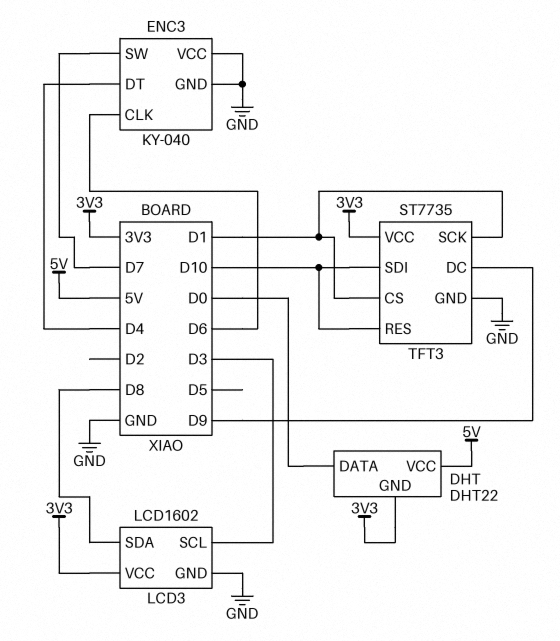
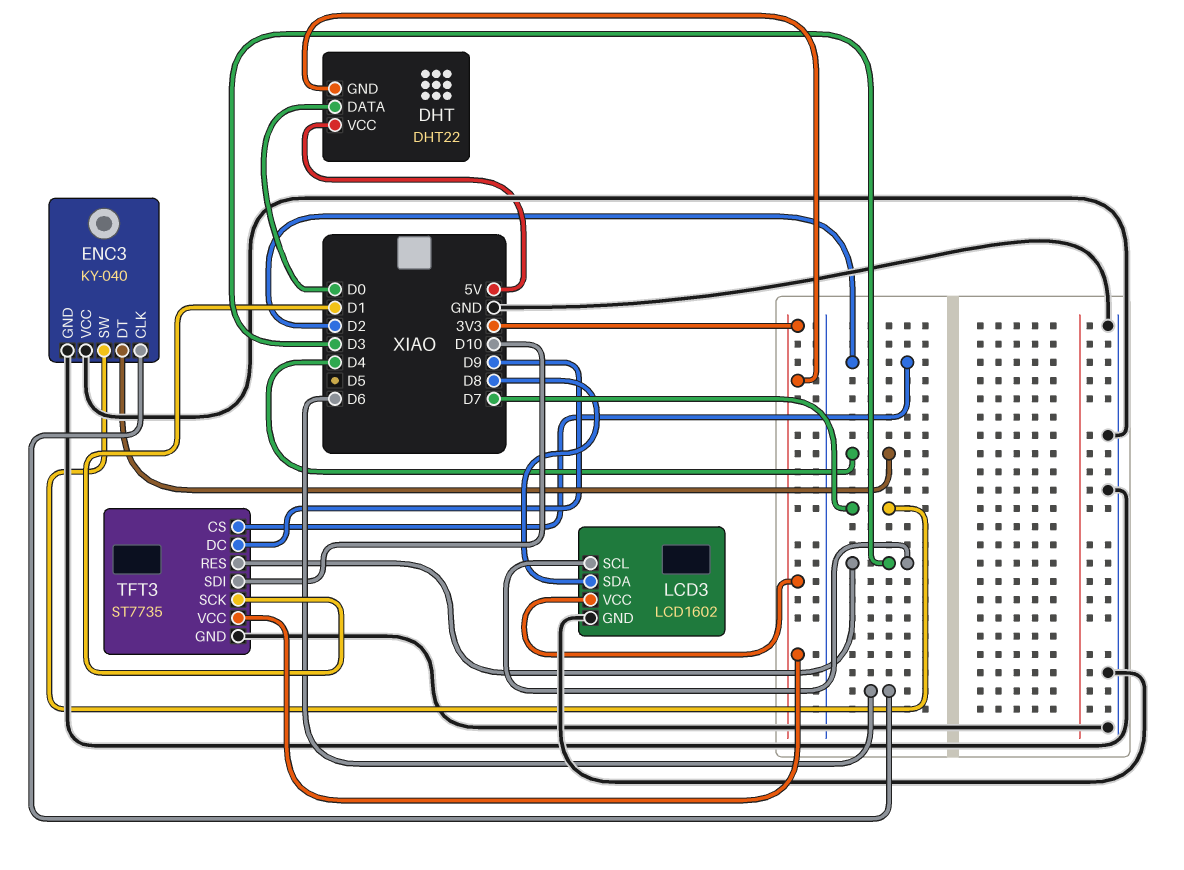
TFT3 pin CS: D1 -> D2
TFT3 pin RES: D10 -> D3

